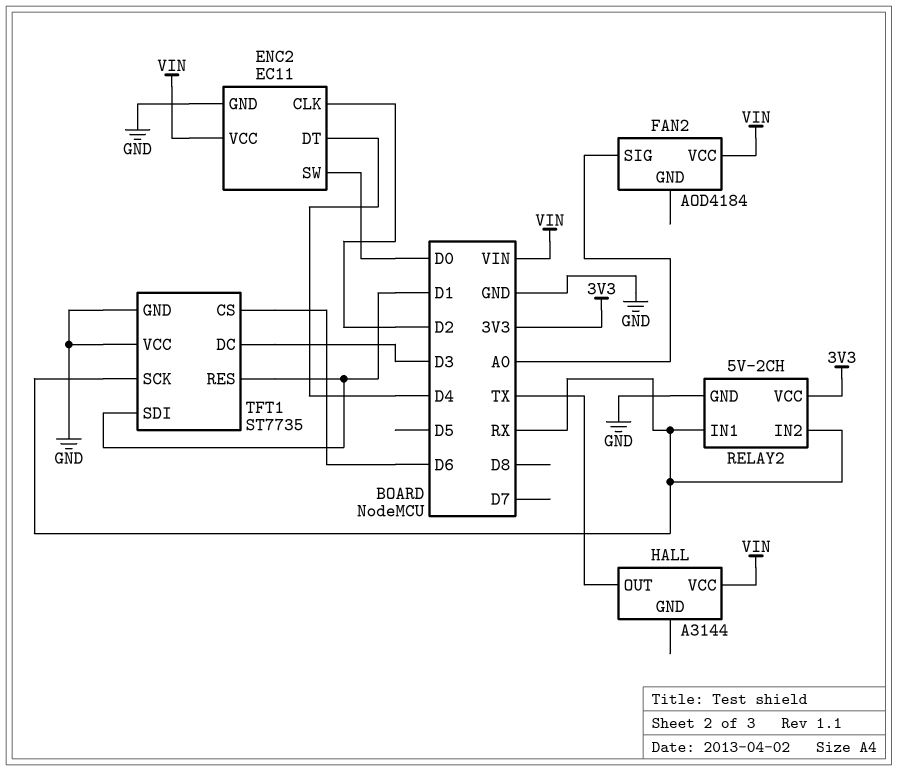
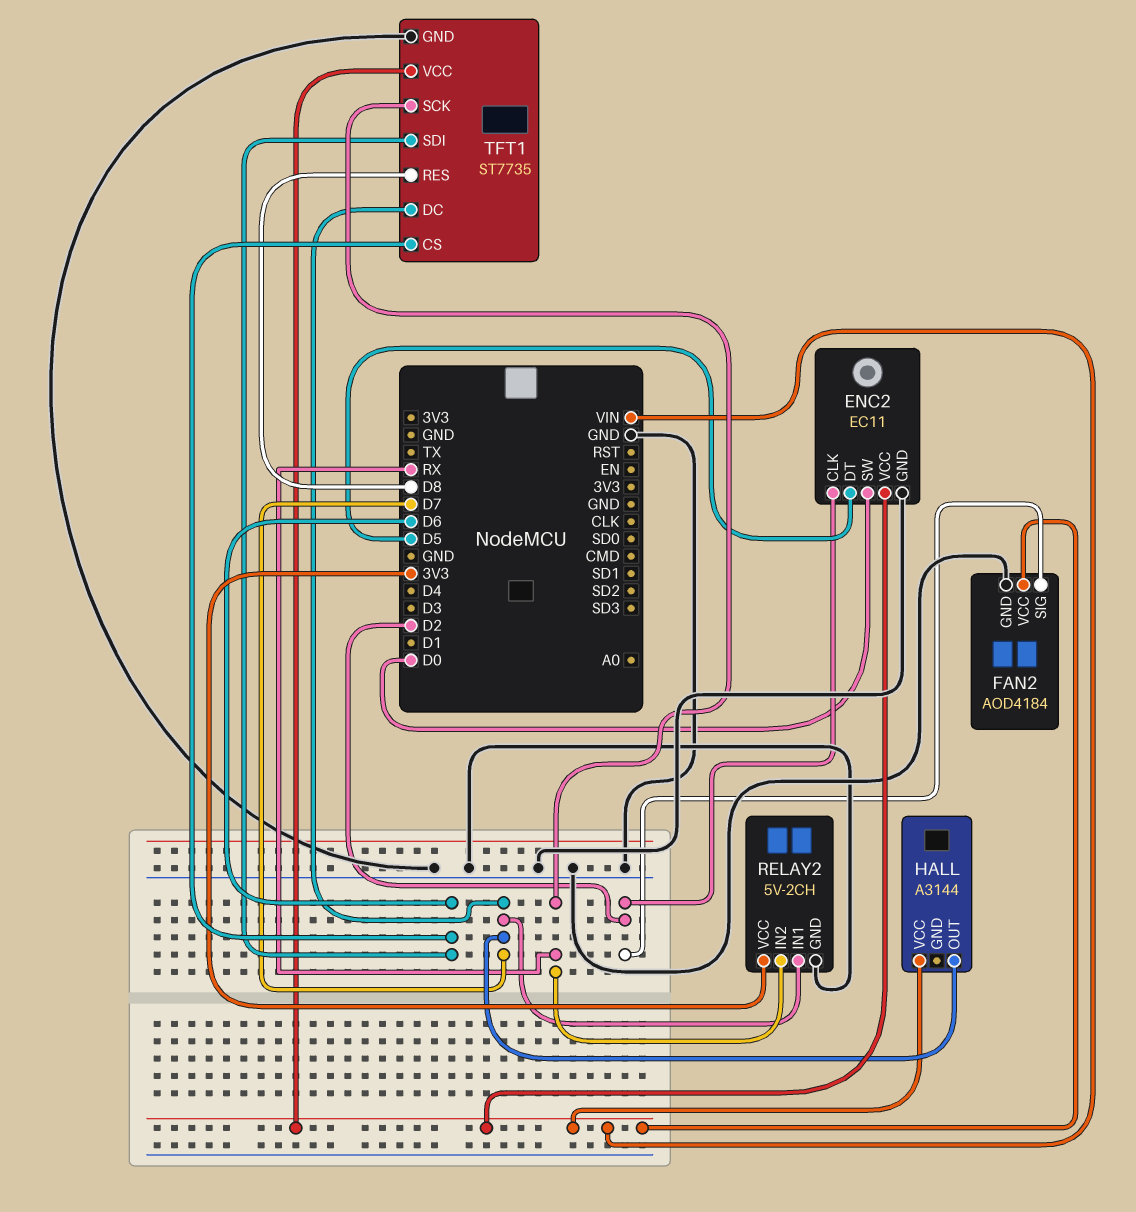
ENC2 pin DT: D4 -> D5
FAN2 pin GND: none -> GND
FAN2 pin SIG: A0 -> D2
HALL pin OUT: TX -> D7
RELAY2 pin IN1: RX -> D7
TFT1 pin DC: D3 -> D7
TFT1 pin RES: D1 -> D8
TFT1 pin SDI: D1 -> D6
TFT1 pin VCC: GND -> VIN

